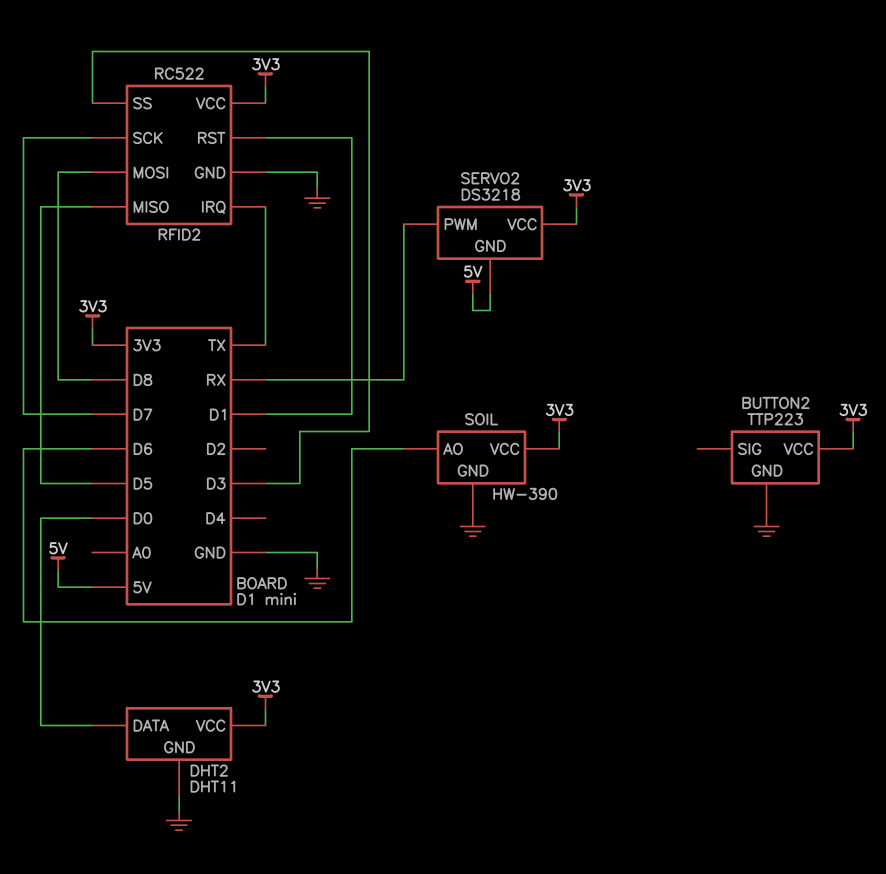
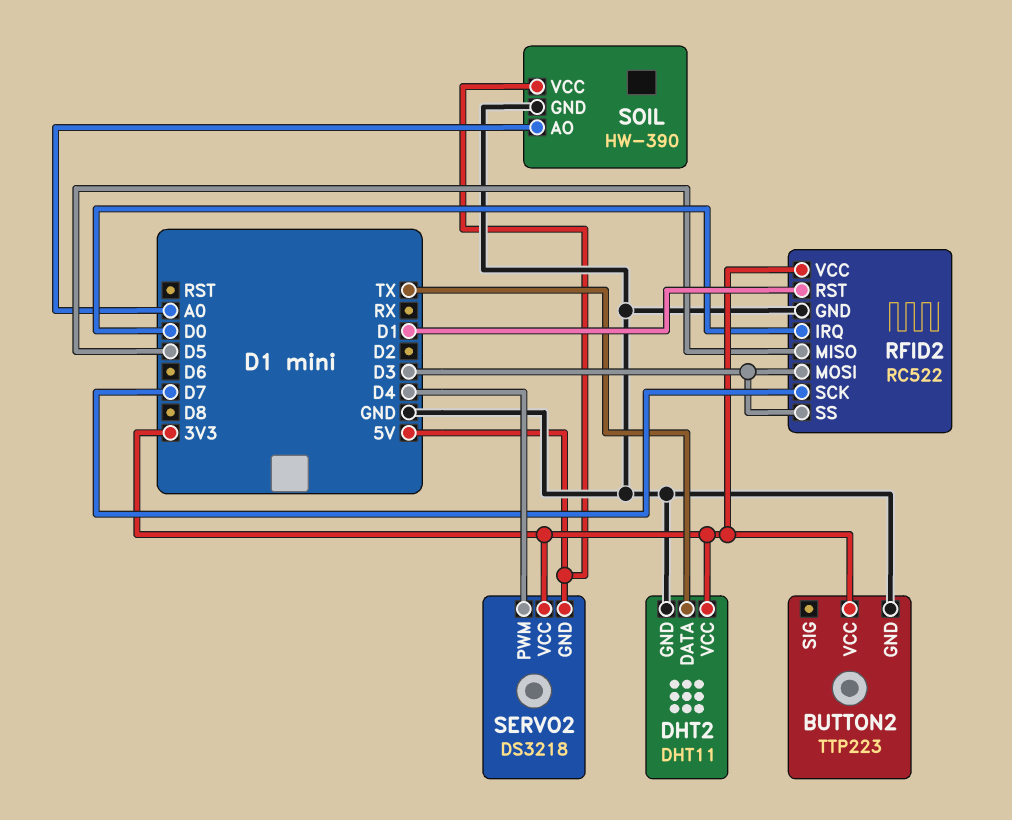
DHT2 pin DATA: D0 -> TX
RFID2 pin IRQ: TX -> D0
RFID2 pin MOSI: D8 -> D3
SERVO2 pin PWM: RX -> D4
SOIL pin AO: D6 -> A0
SOIL pin VCC: 3V3 -> 5V

